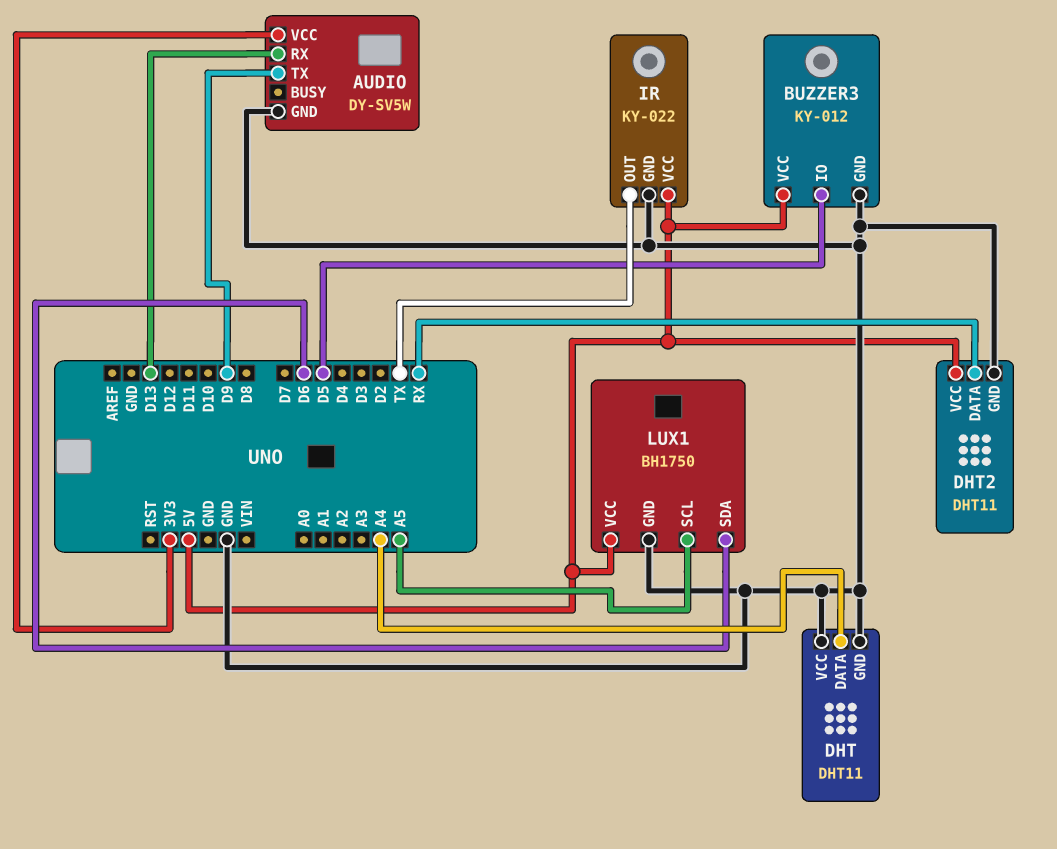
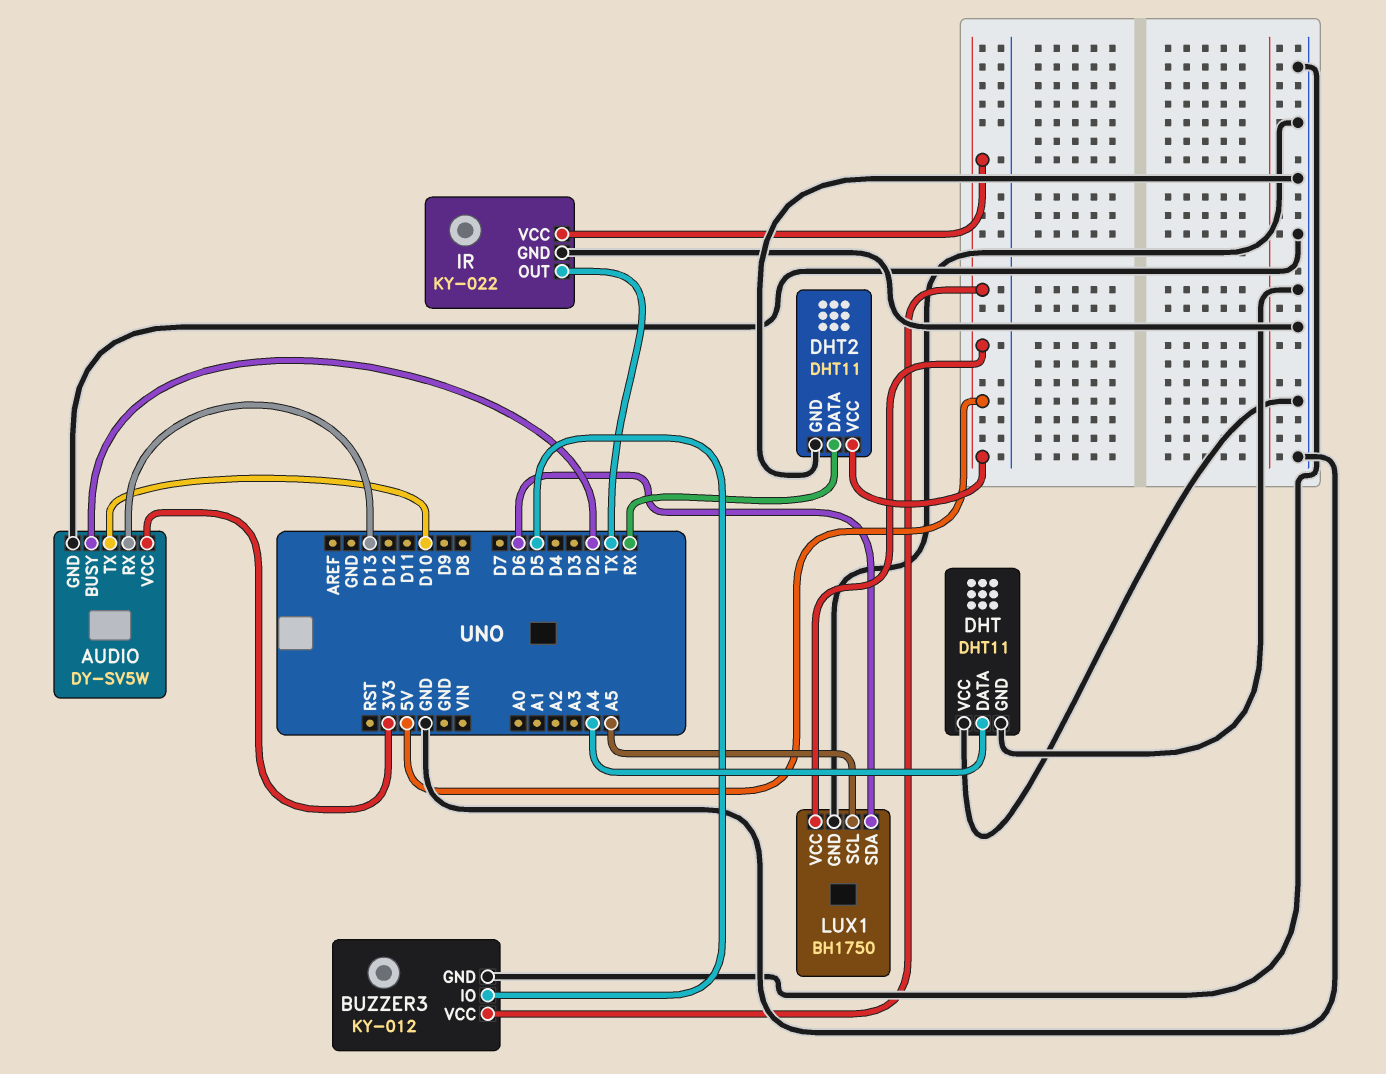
AUDIO pin BUSY: none -> D2
AUDIO pin TX: D9 -> D10

